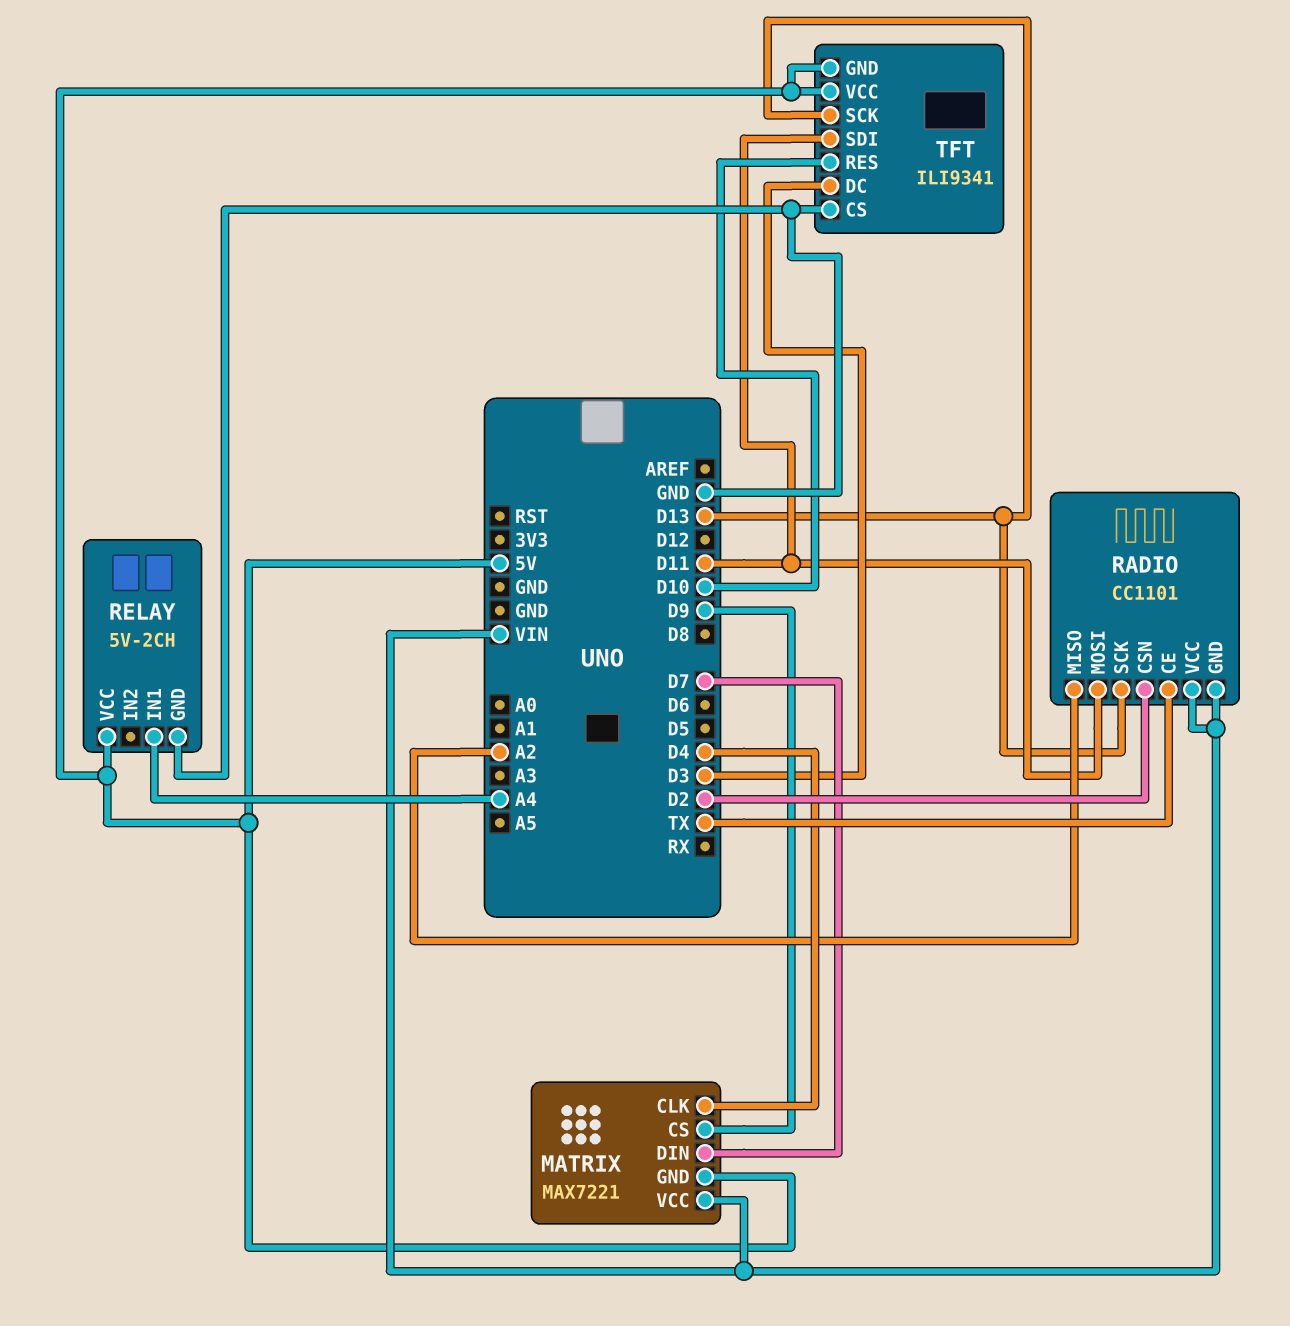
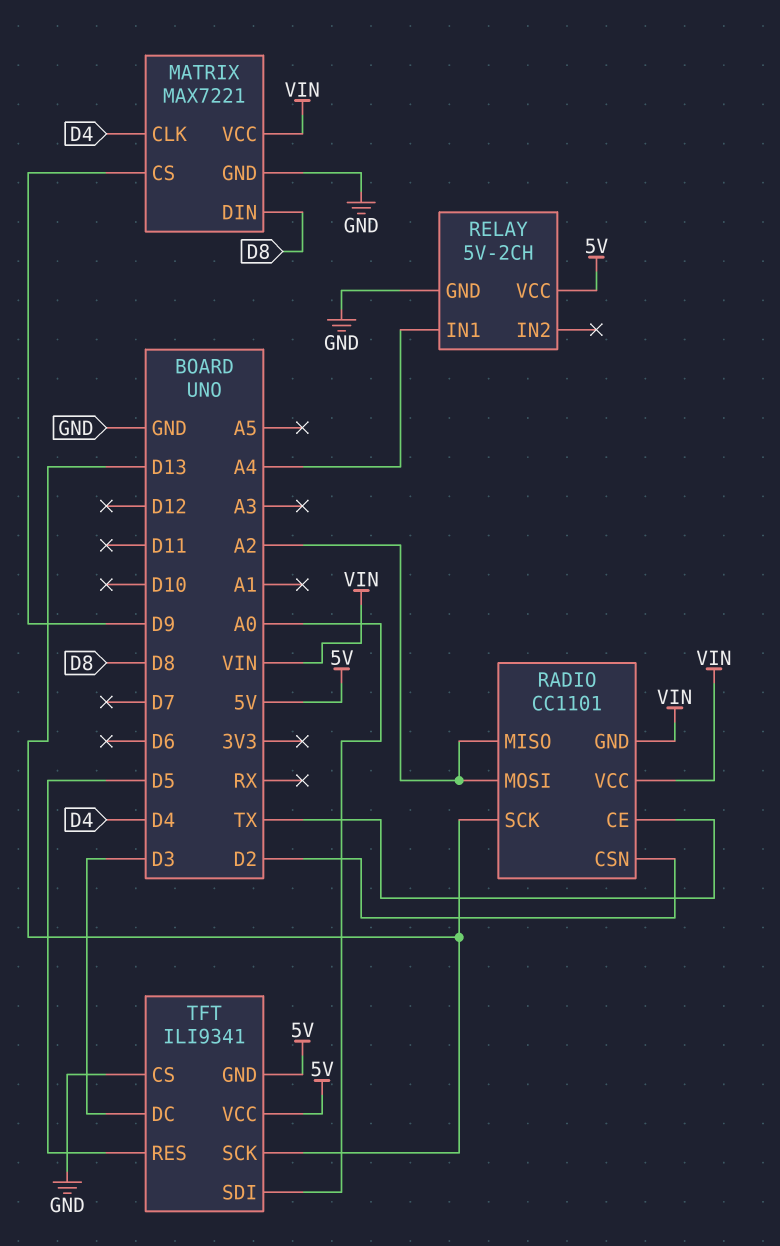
MATRIX pin DIN: D7 -> D8
MATRIX pin GND: 5V -> GND
RADIO pin MOSI: D11 -> A2
TFT pin RES: D10 -> D5
TFT pin SDI: D11 -> A0

